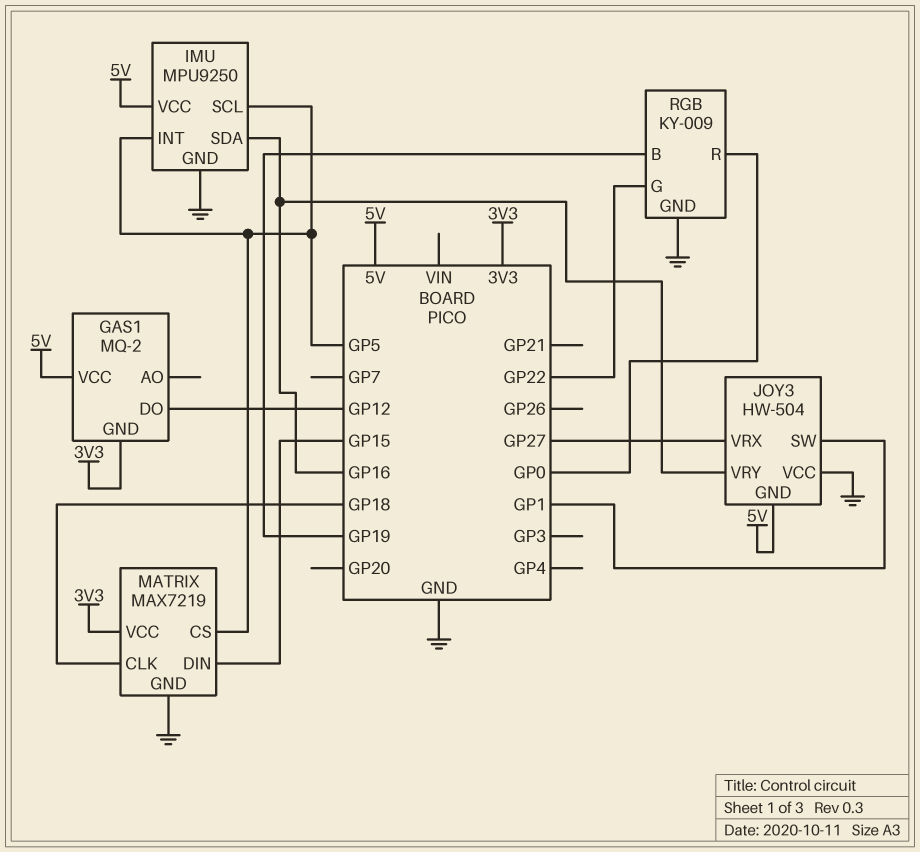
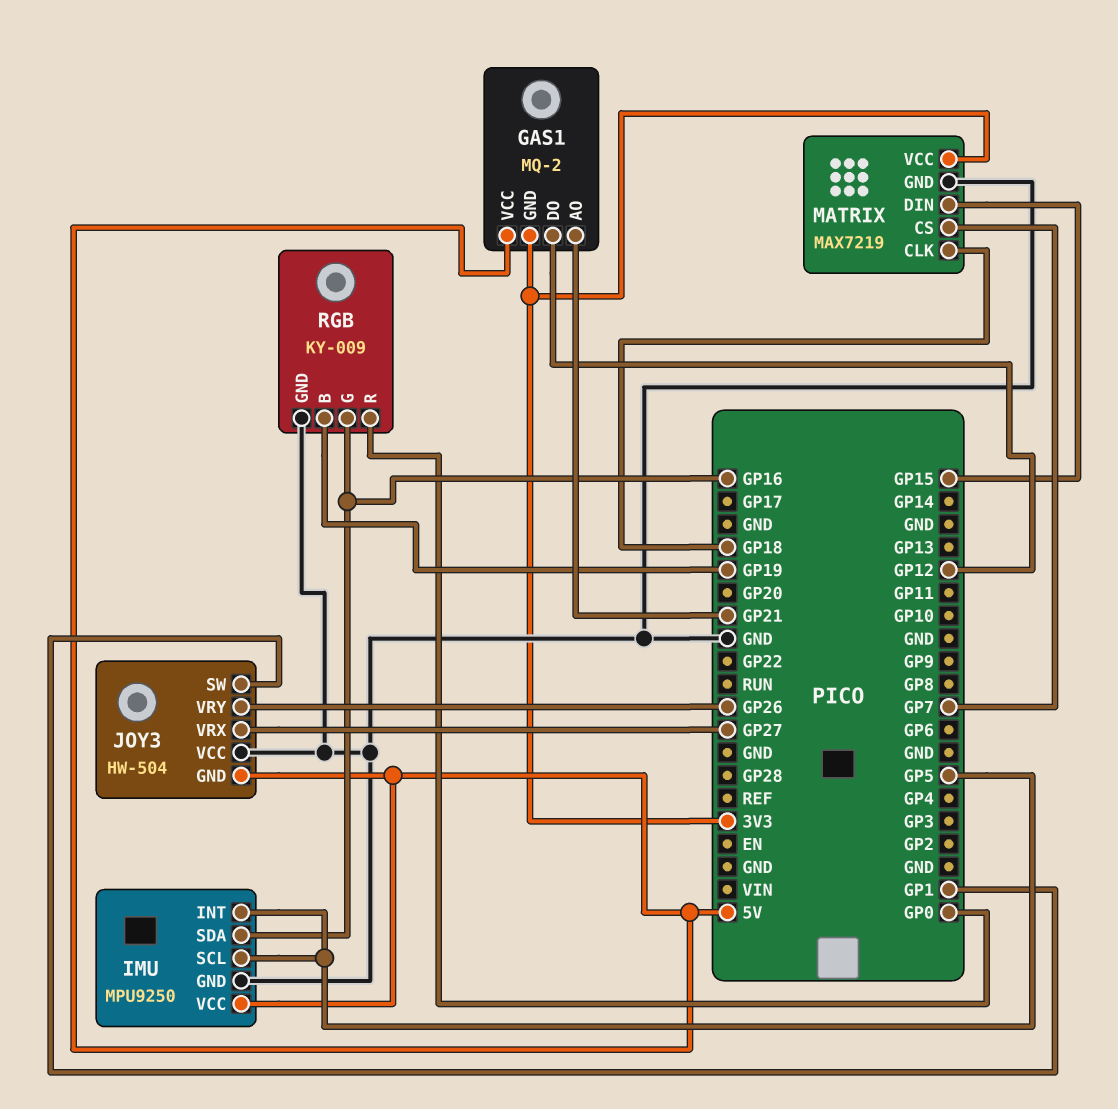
GAS1 pin AO: none -> GP21
JOY3 pin VRY: GP16 -> GP26
MATRIX pin CS: GP5 -> GP7
RGB pin G: GP22 -> GP16

